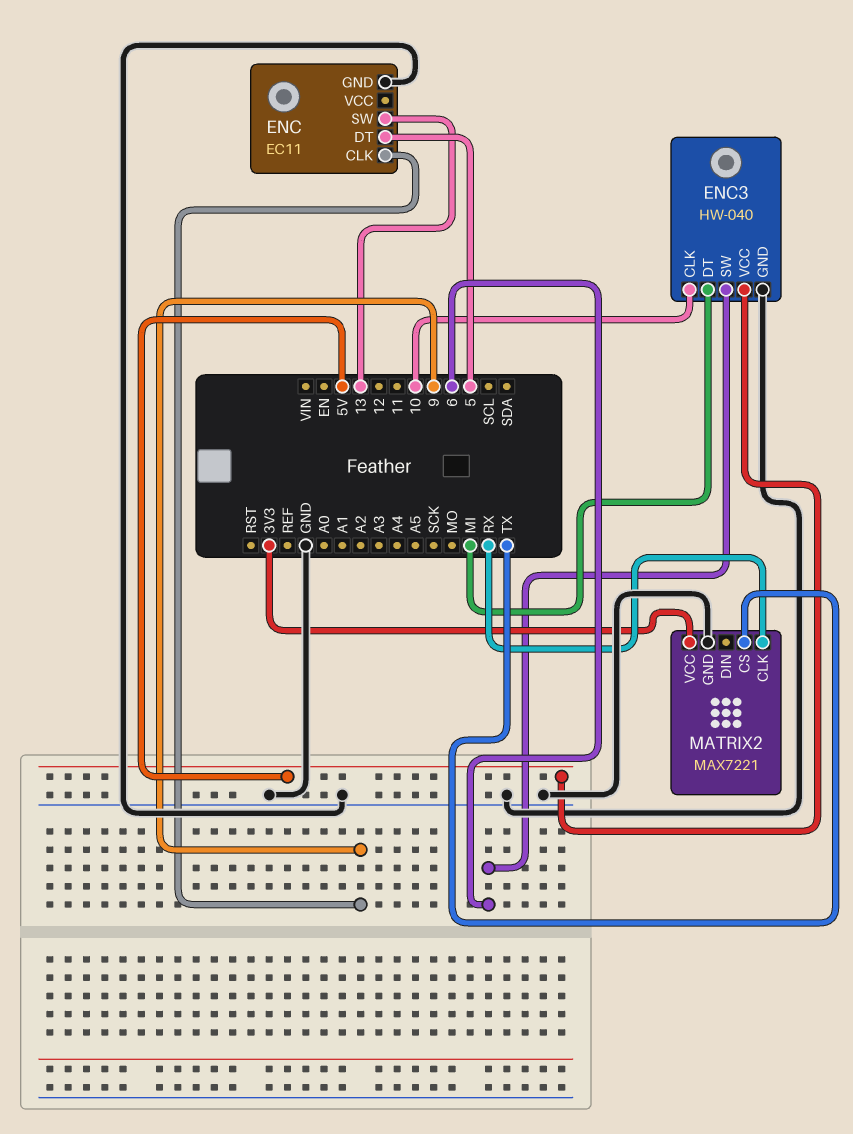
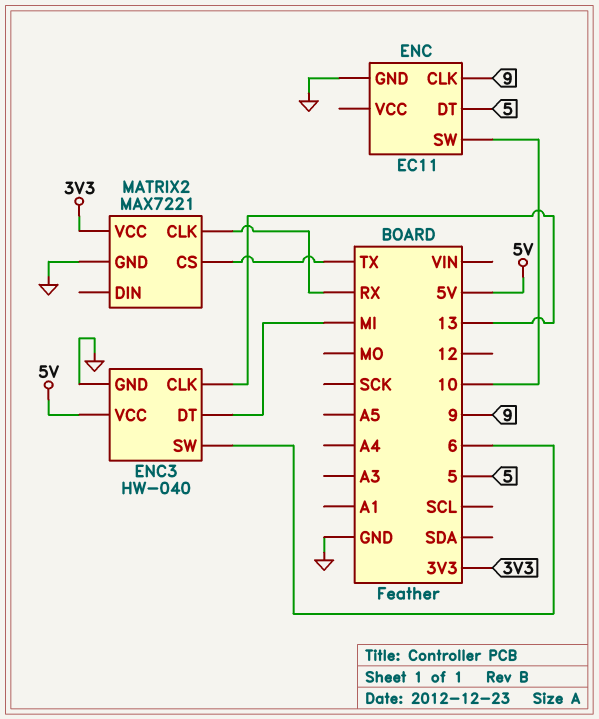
ENC pin SW: 13 -> 10
ENC3 pin CLK: 10 -> 13

